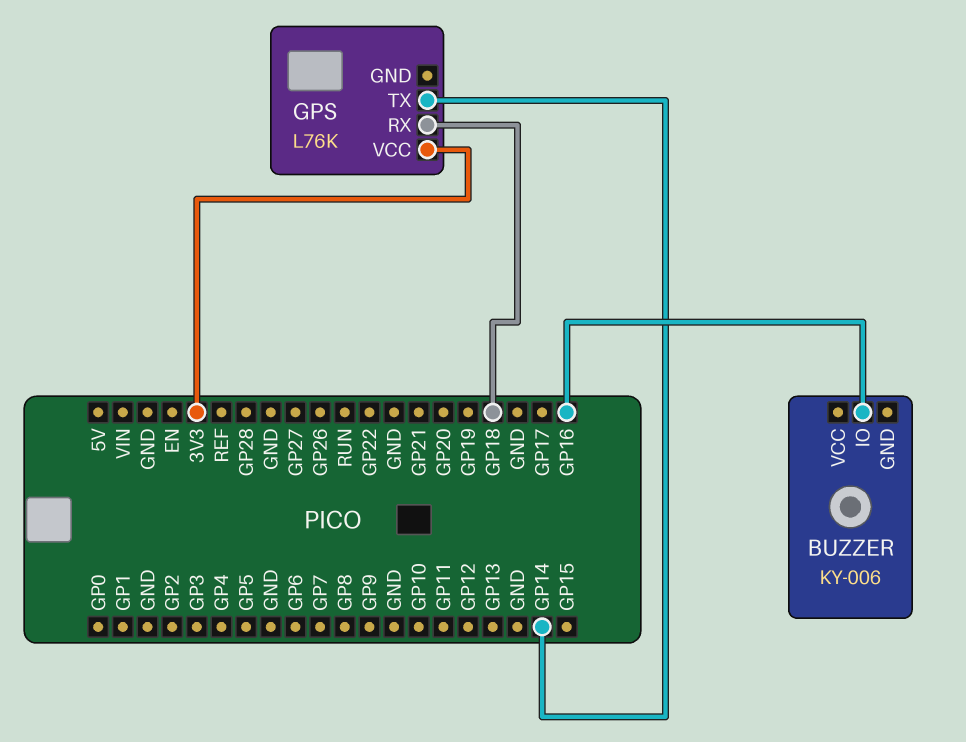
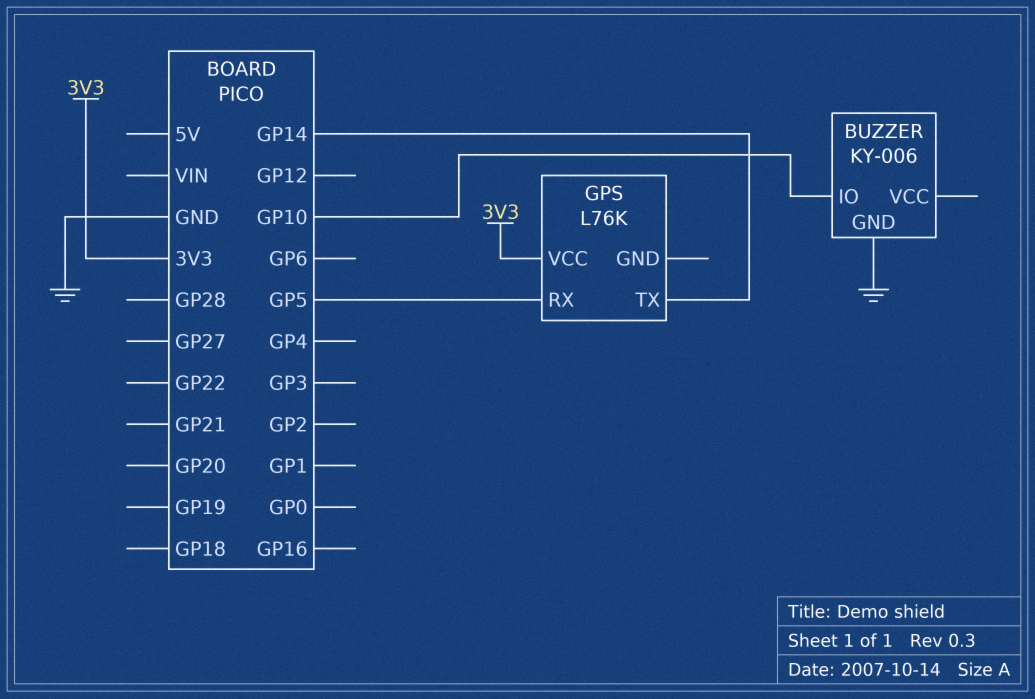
BUZZER pin GND: none -> GND
BUZZER pin IO: GP16 -> GP10
GPS pin RX: GP18 -> GP5

